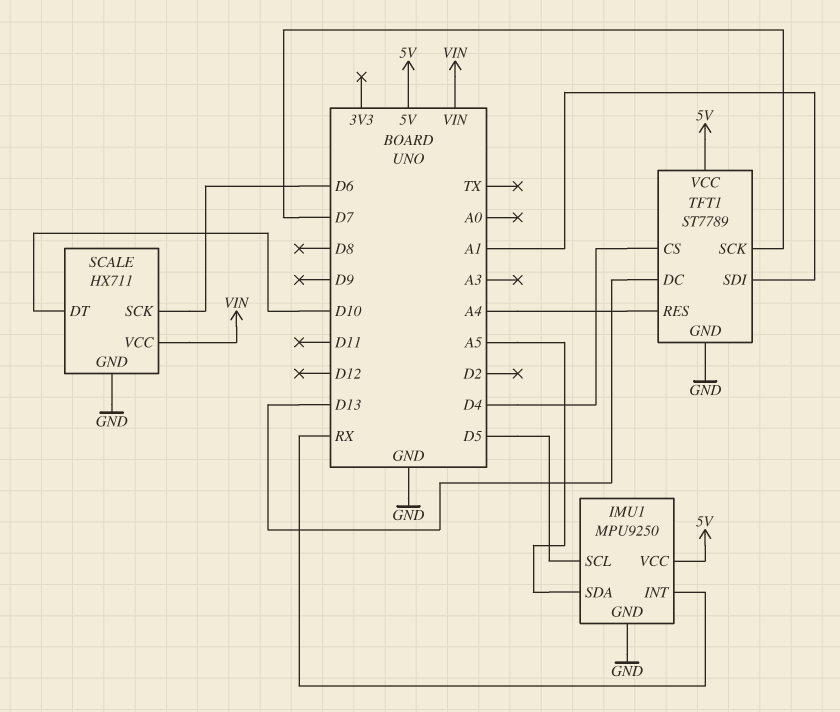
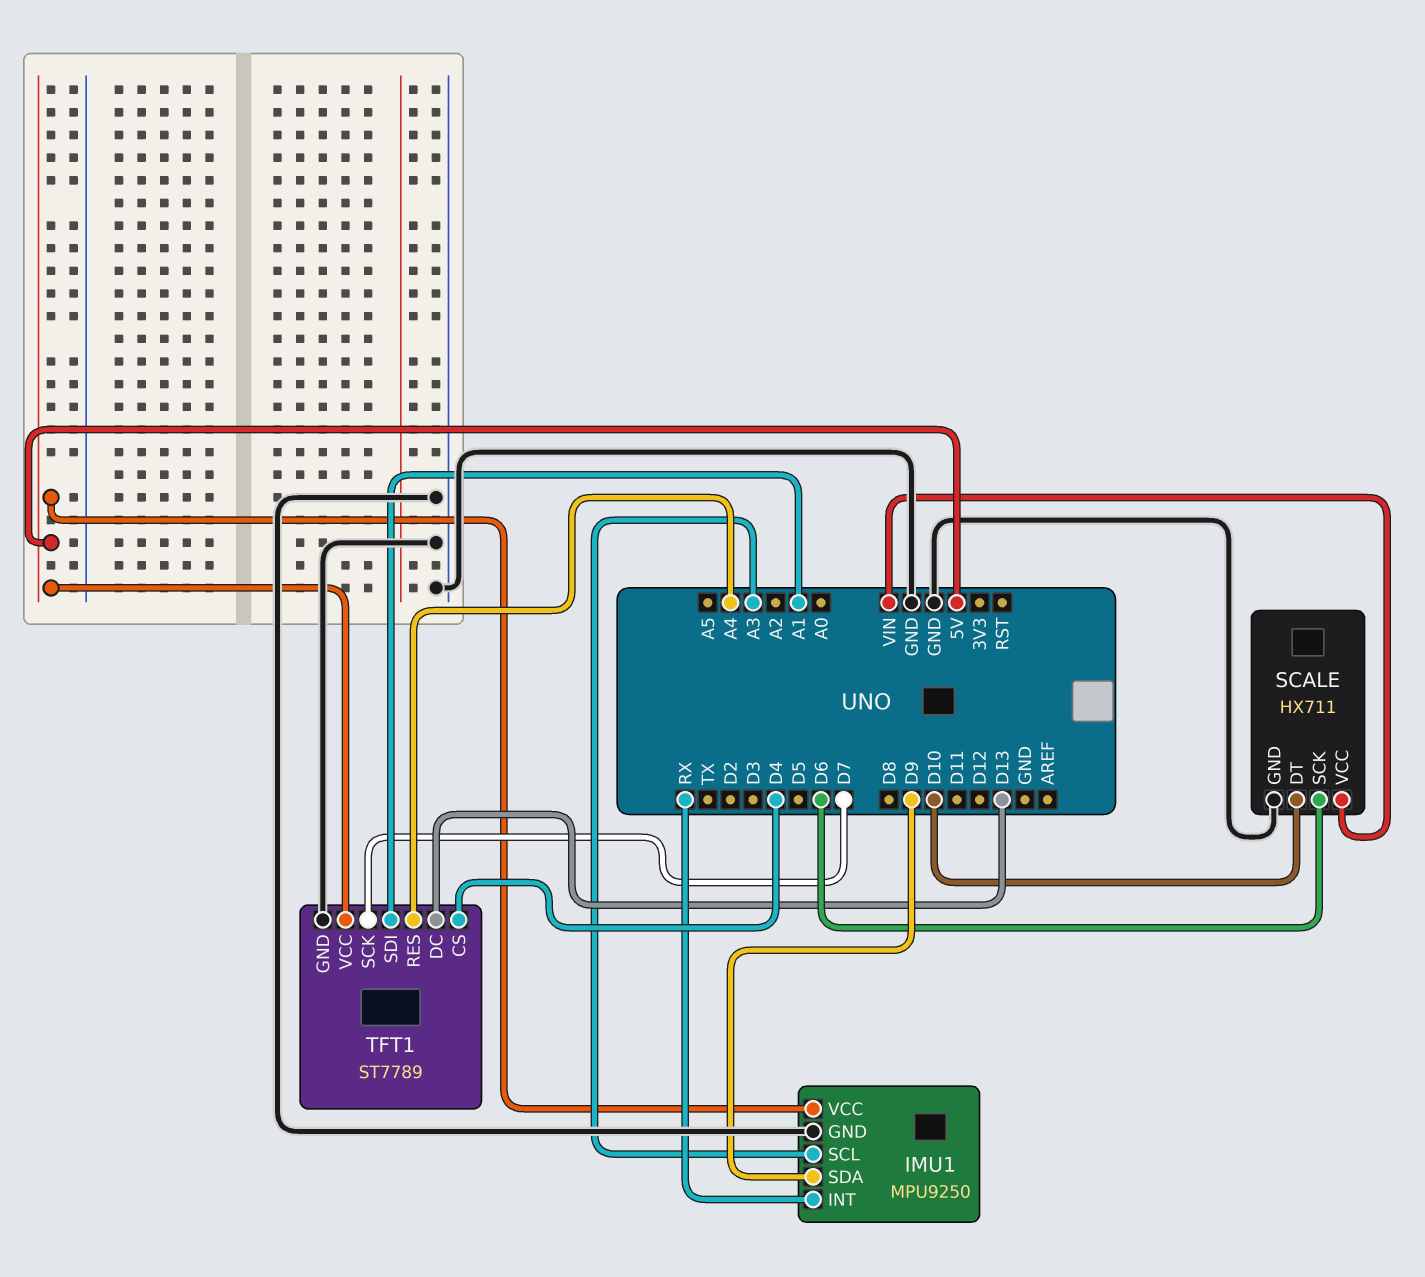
IMU1 pin SCL: D5 -> A3
IMU1 pin SDA: A5 -> D9

